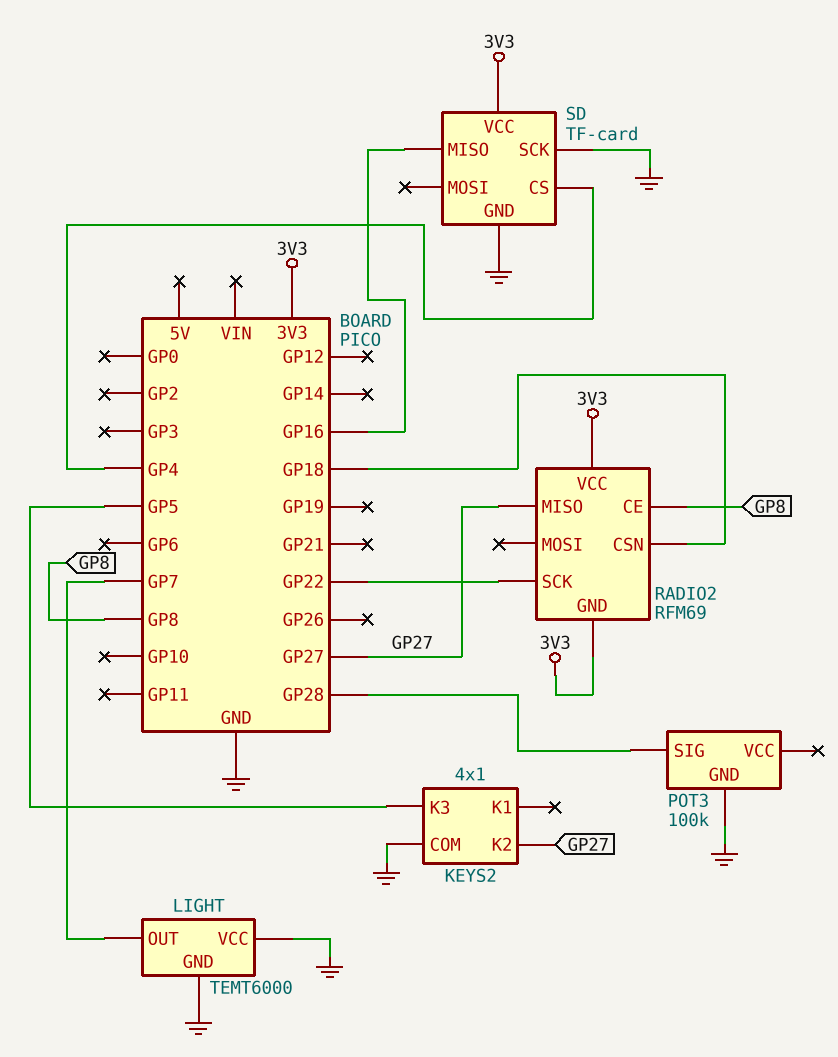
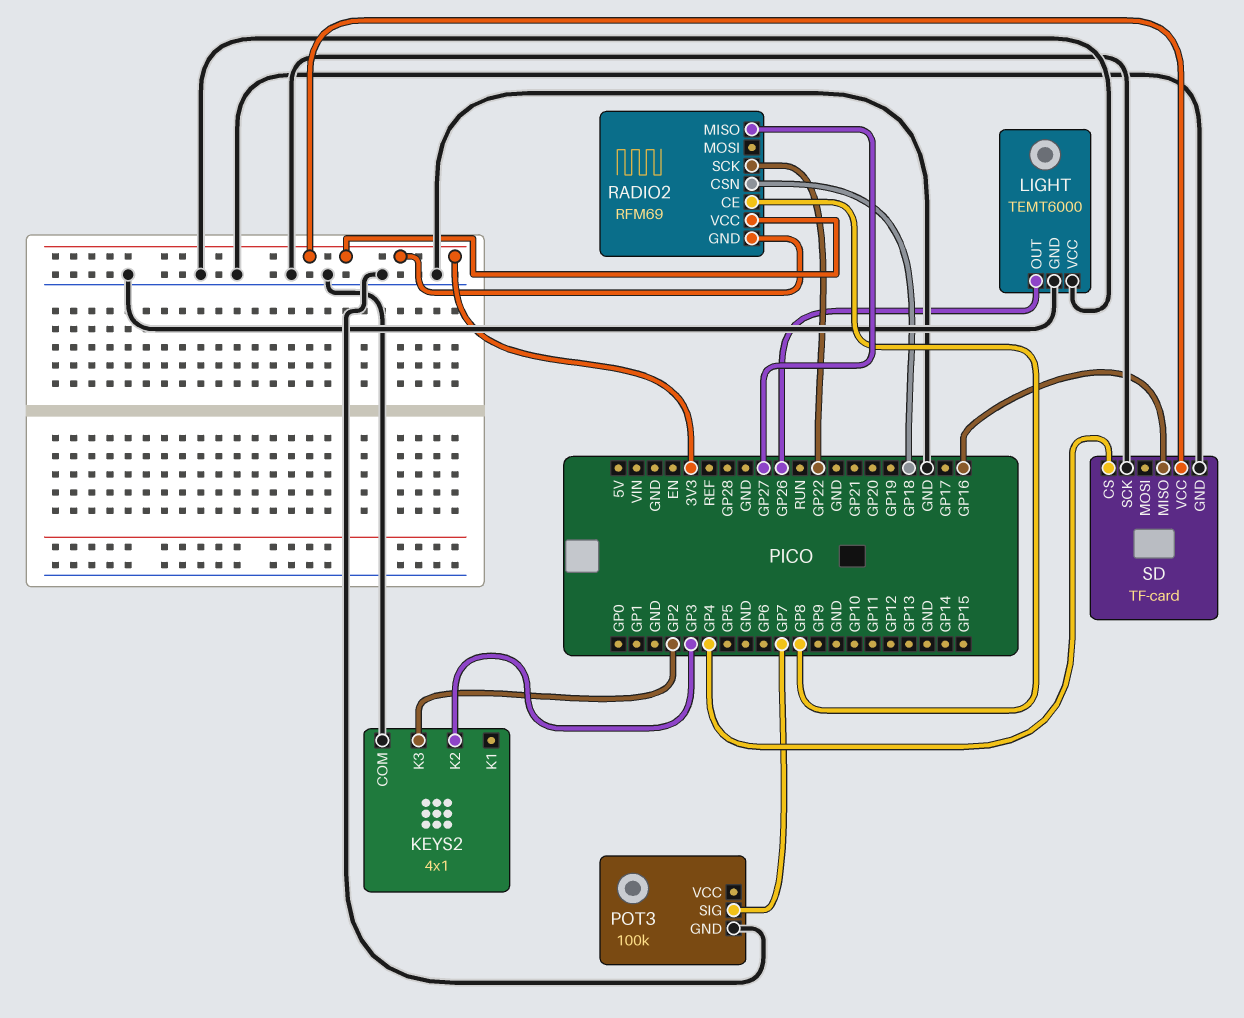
KEYS2 pin K2: GP27 -> GP3
KEYS2 pin K3: GP5 -> GP2
LIGHT pin OUT: GP7 -> GP26
POT3 pin SIG: GP28 -> GP7

